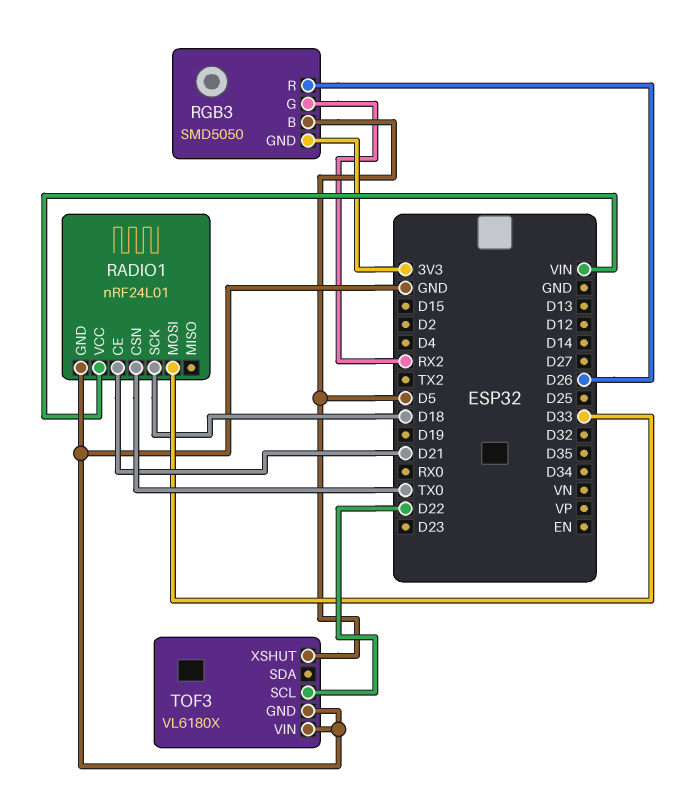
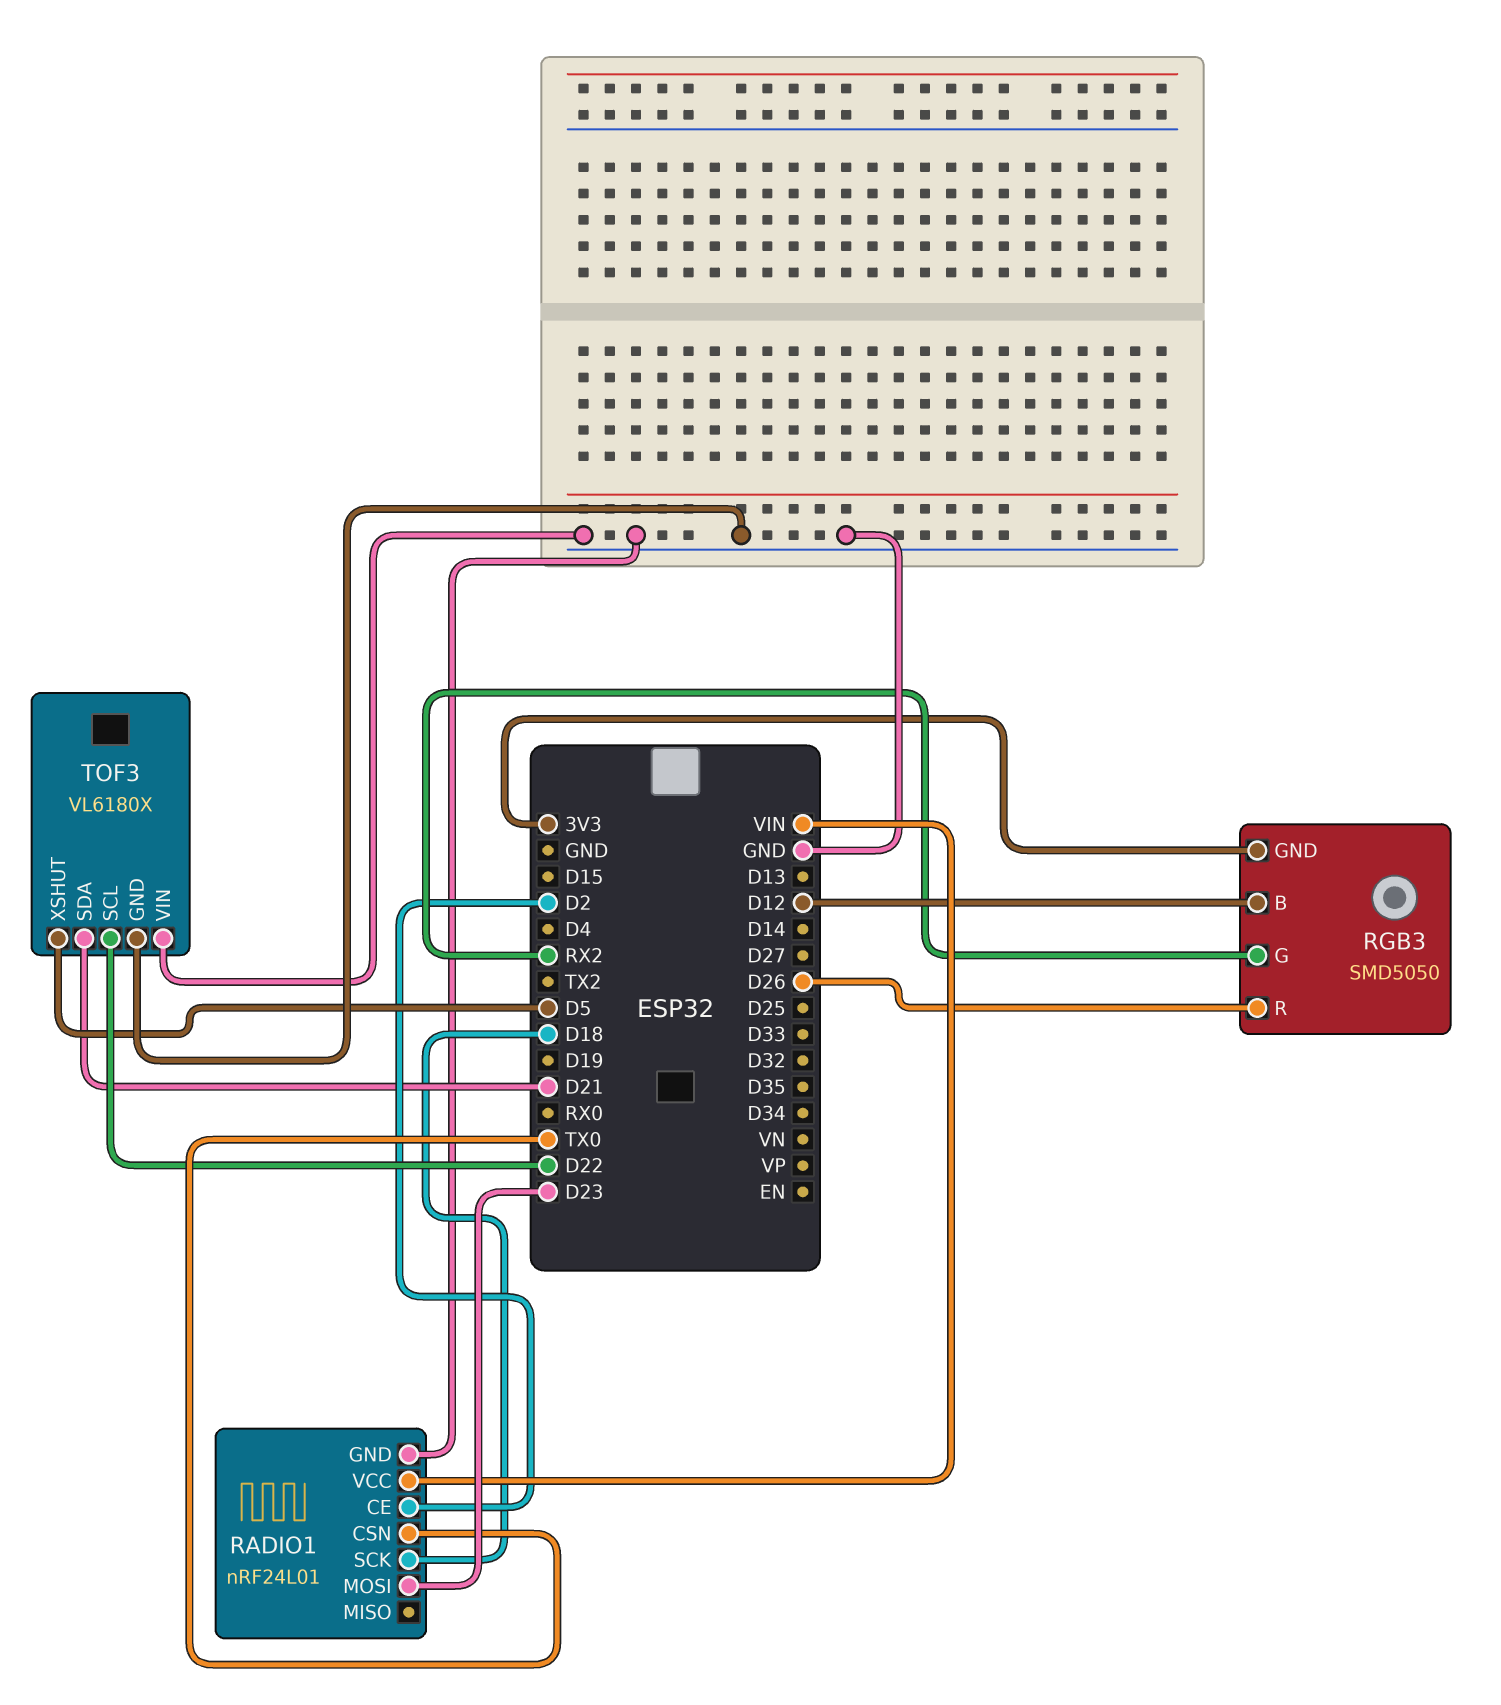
RADIO1 pin CE: D21 -> D2
RADIO1 pin MOSI: D33 -> D23
RGB3 pin B: D5 -> D12
TOF3 pin SDA: none -> D21

